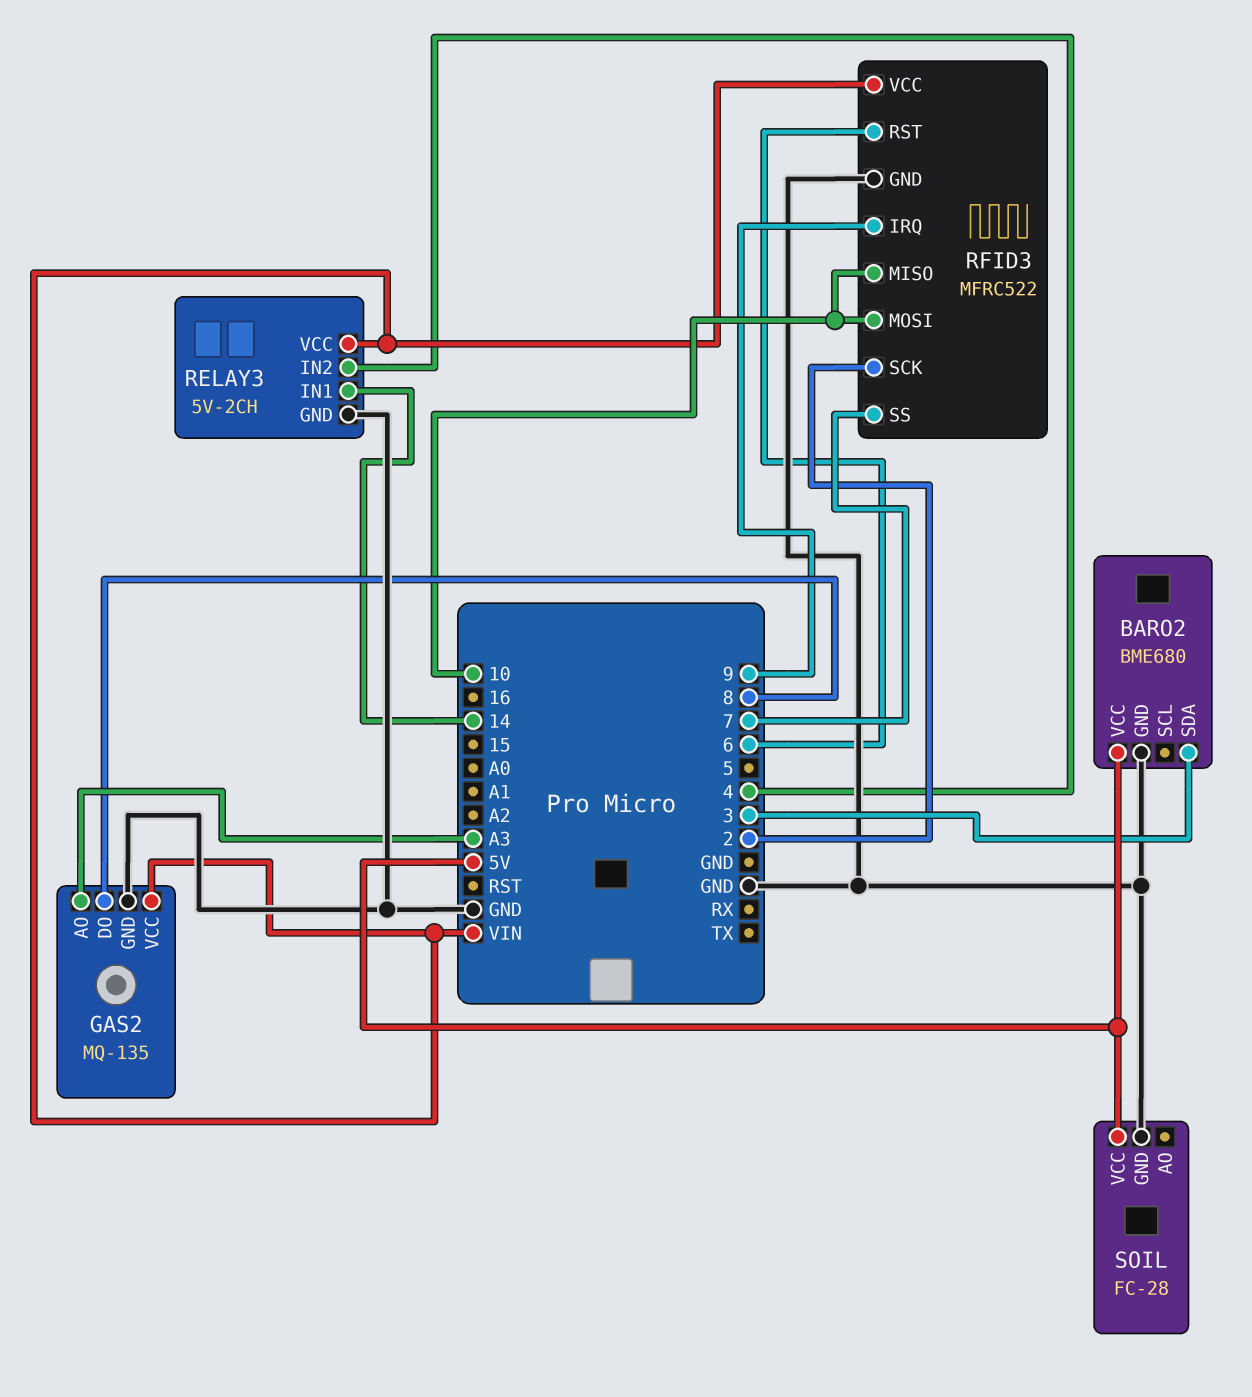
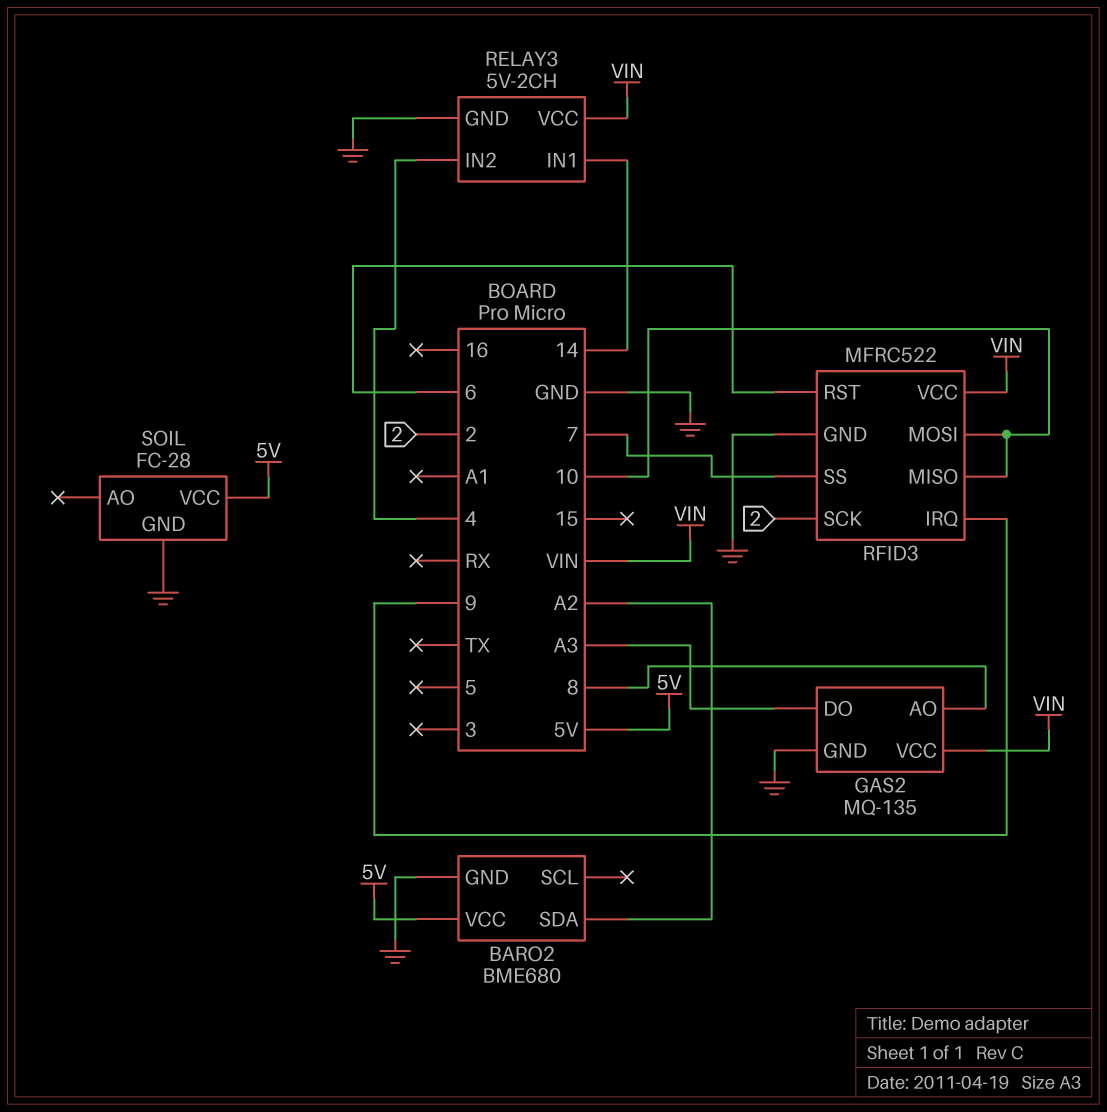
BARO2 pin SDA: 3 -> A2
GAS2 pin AO: A3 -> 8
GAS2 pin DO: 8 -> A3

